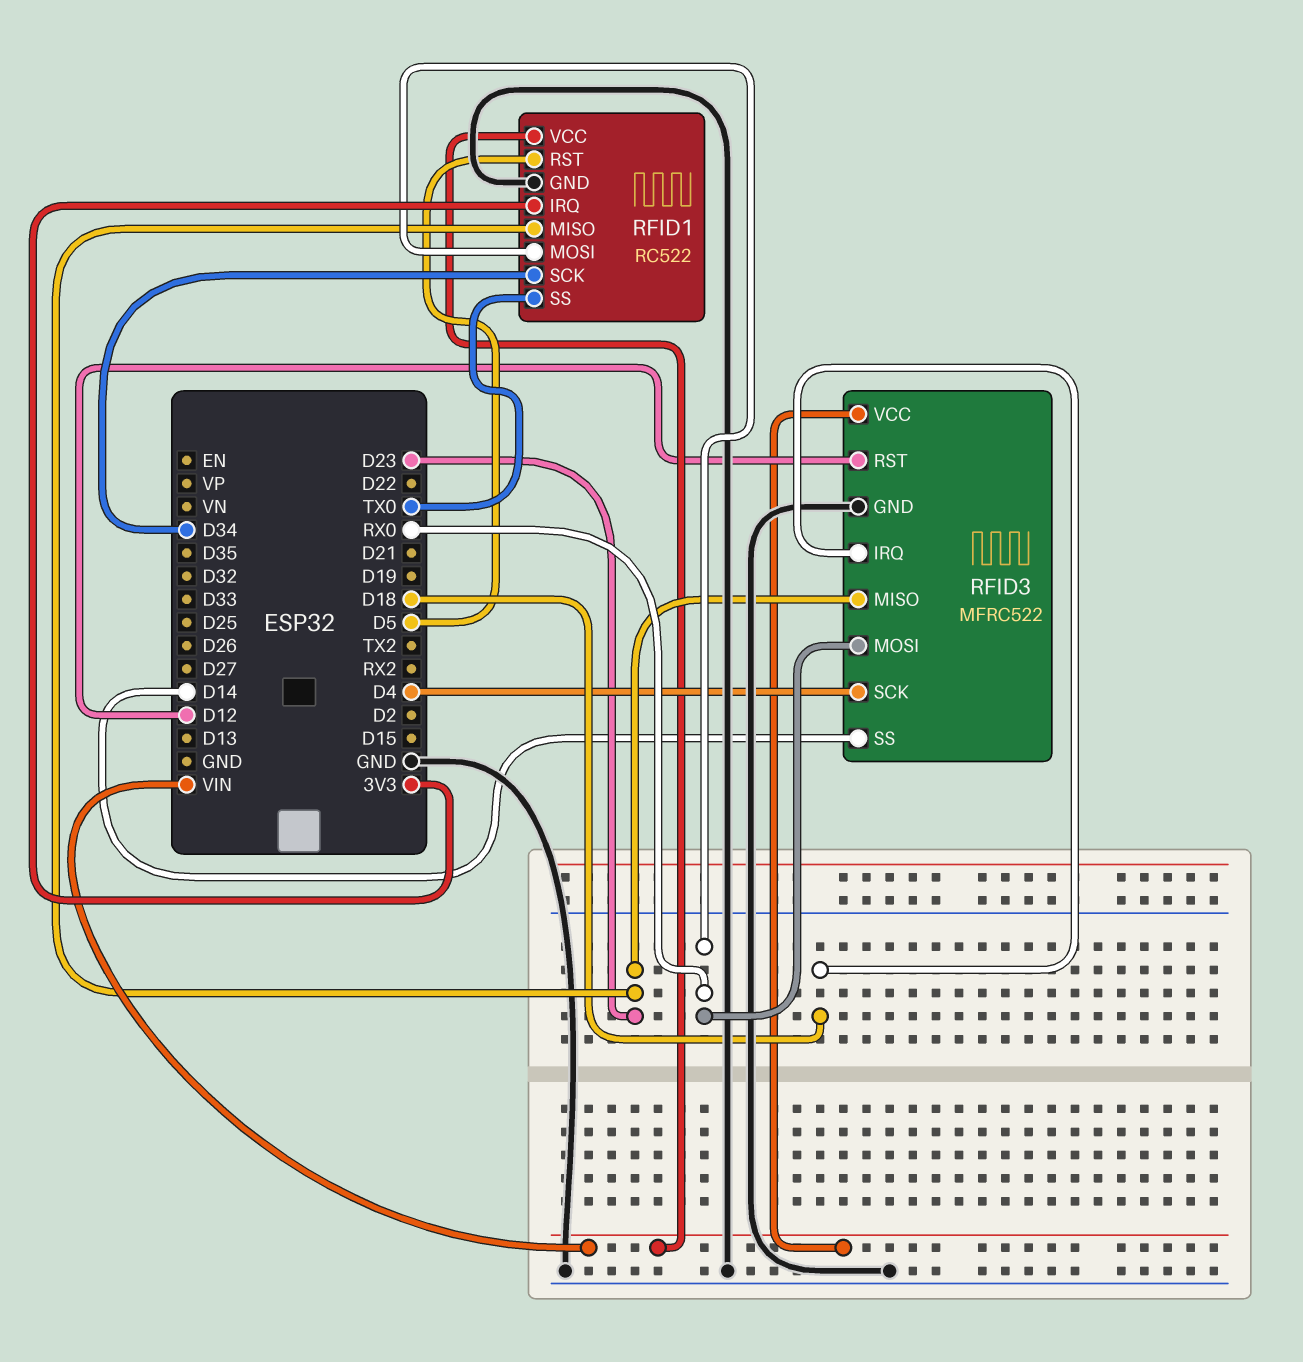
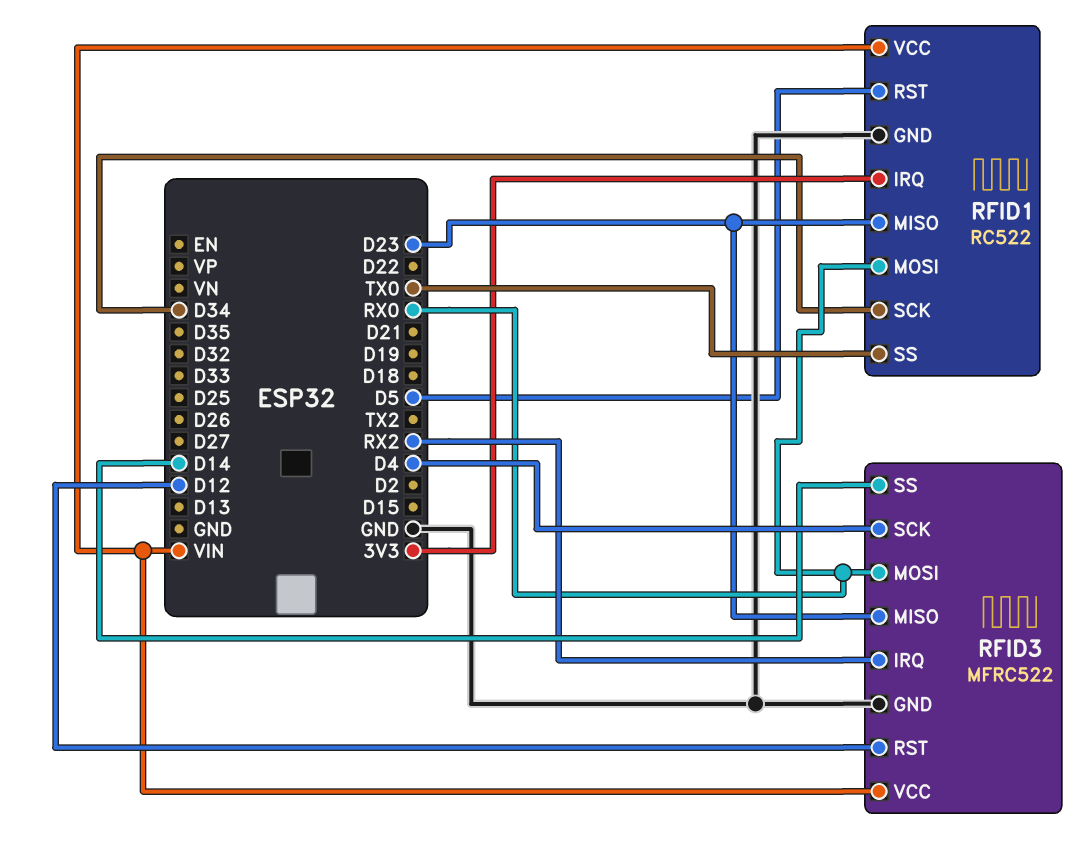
RFID3 pin IRQ: D18 -> RX2

